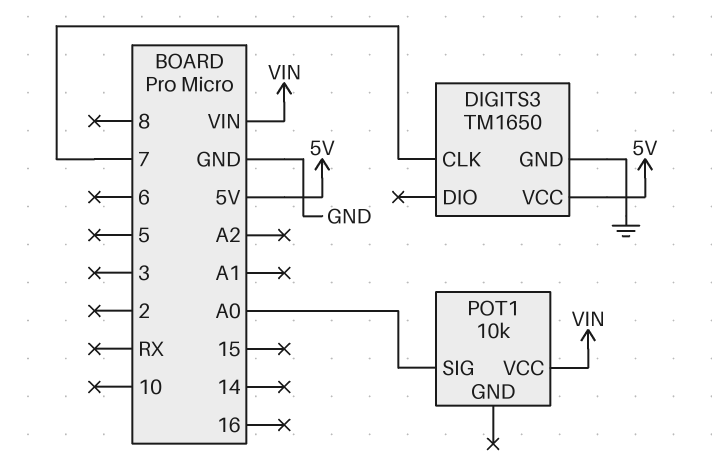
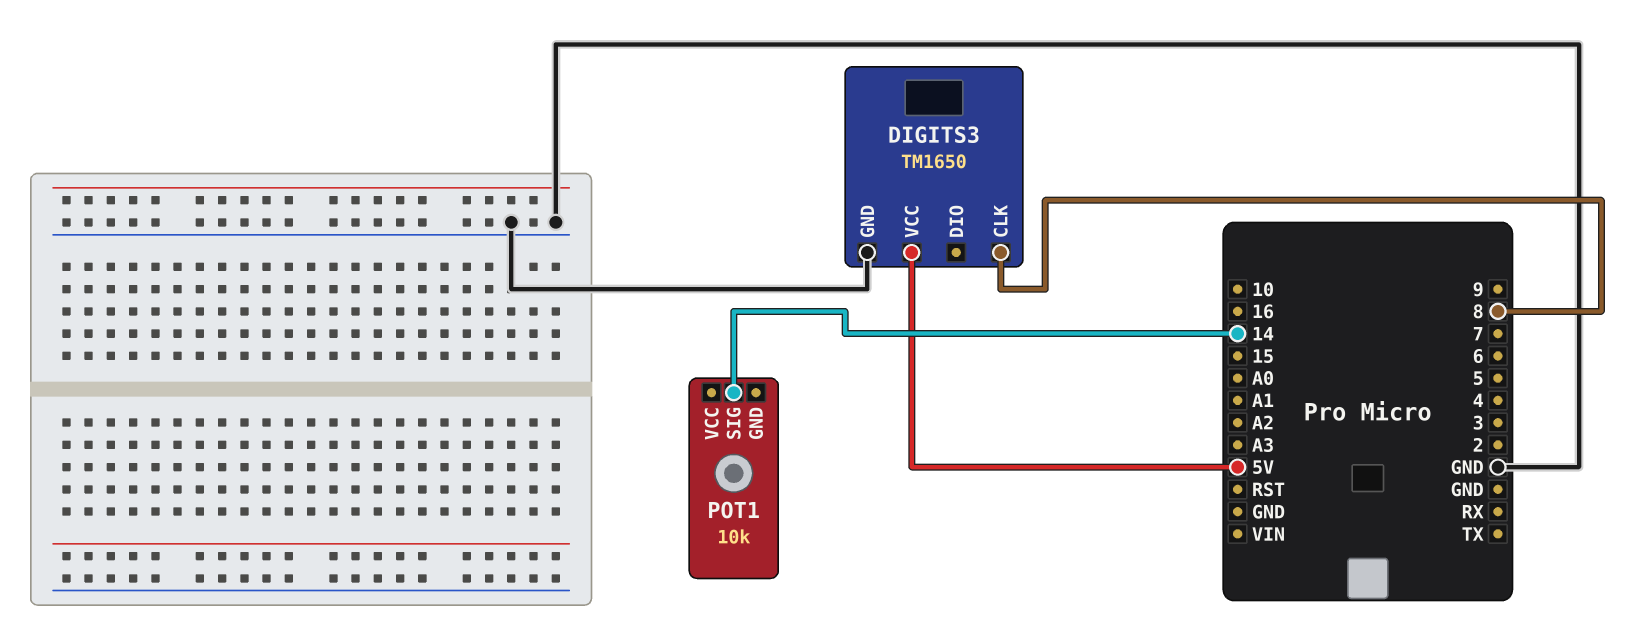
DIGITS3 pin CLK: 7 -> 8
POT1 pin SIG: A0 -> 14
POT1 pin VCC: VIN -> none

